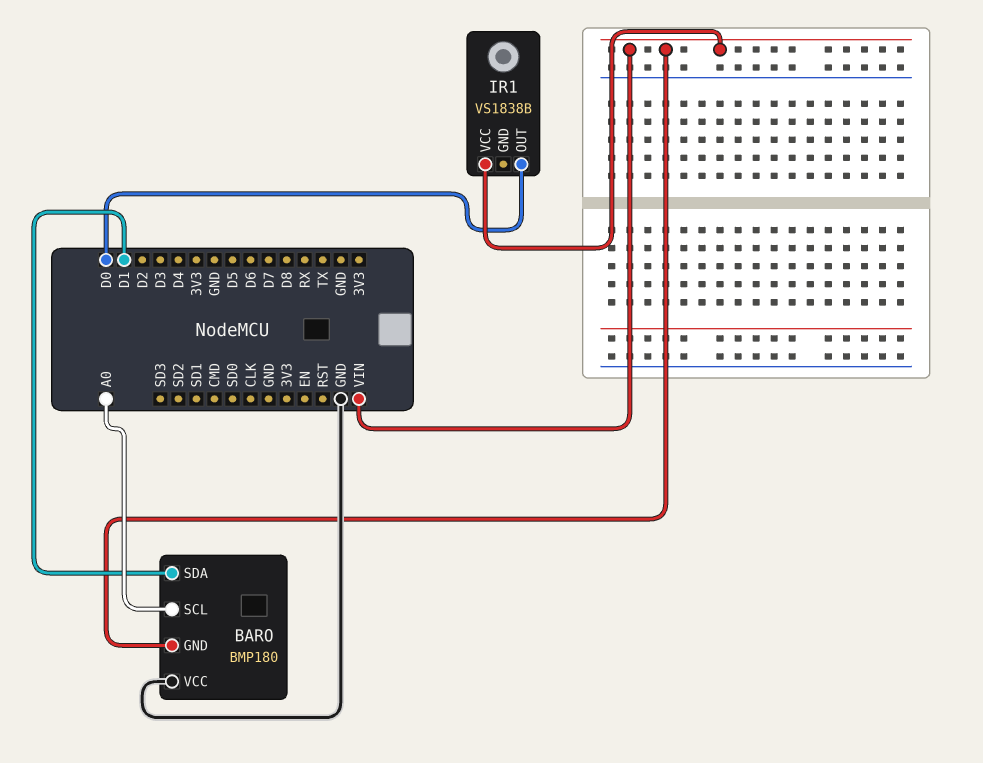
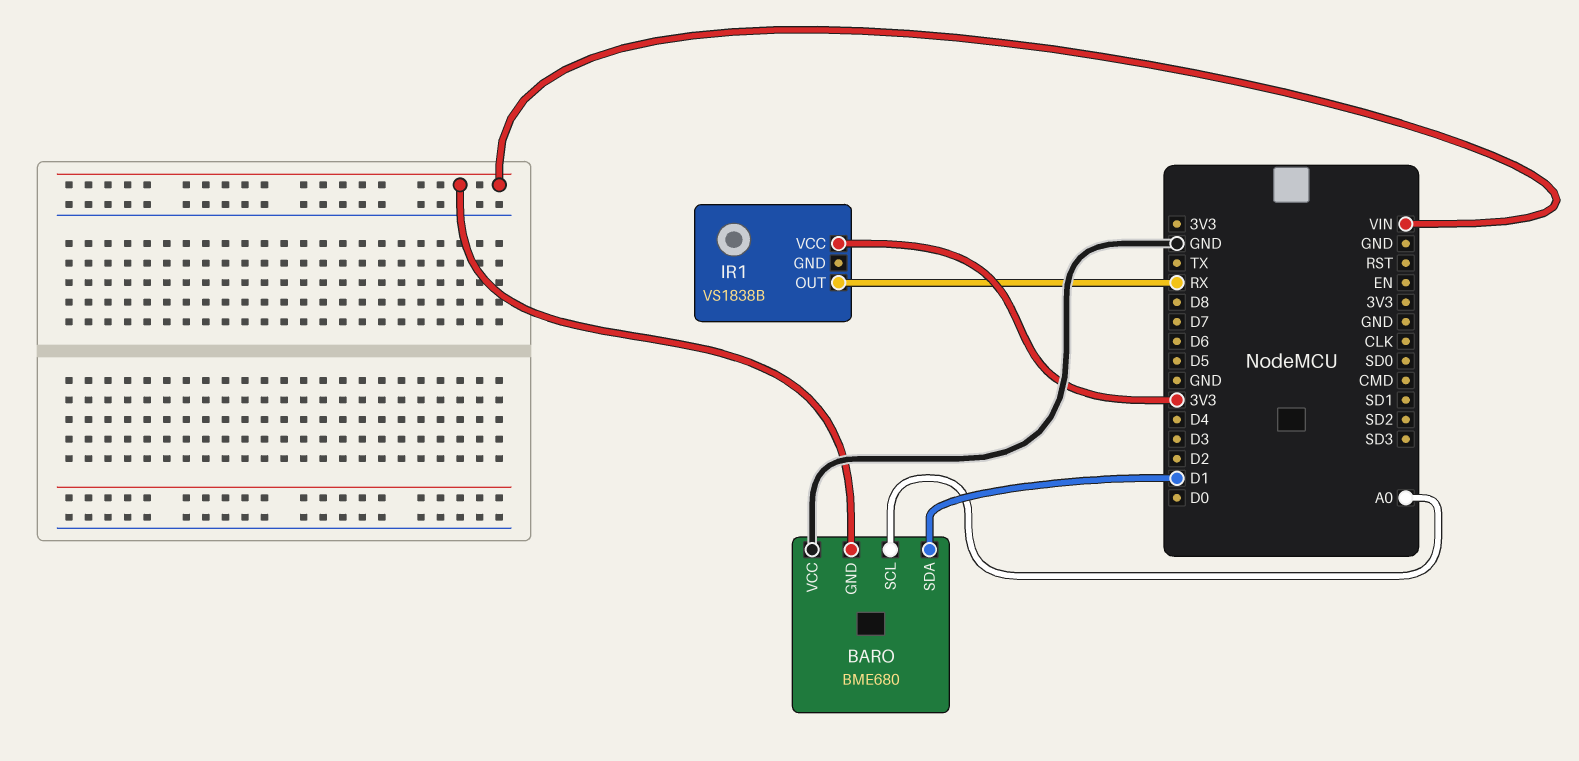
BARO: BMP180 -> BME680
IR1 pin OUT: D0 -> RX
IR1 pin VCC: VIN -> 3V3

